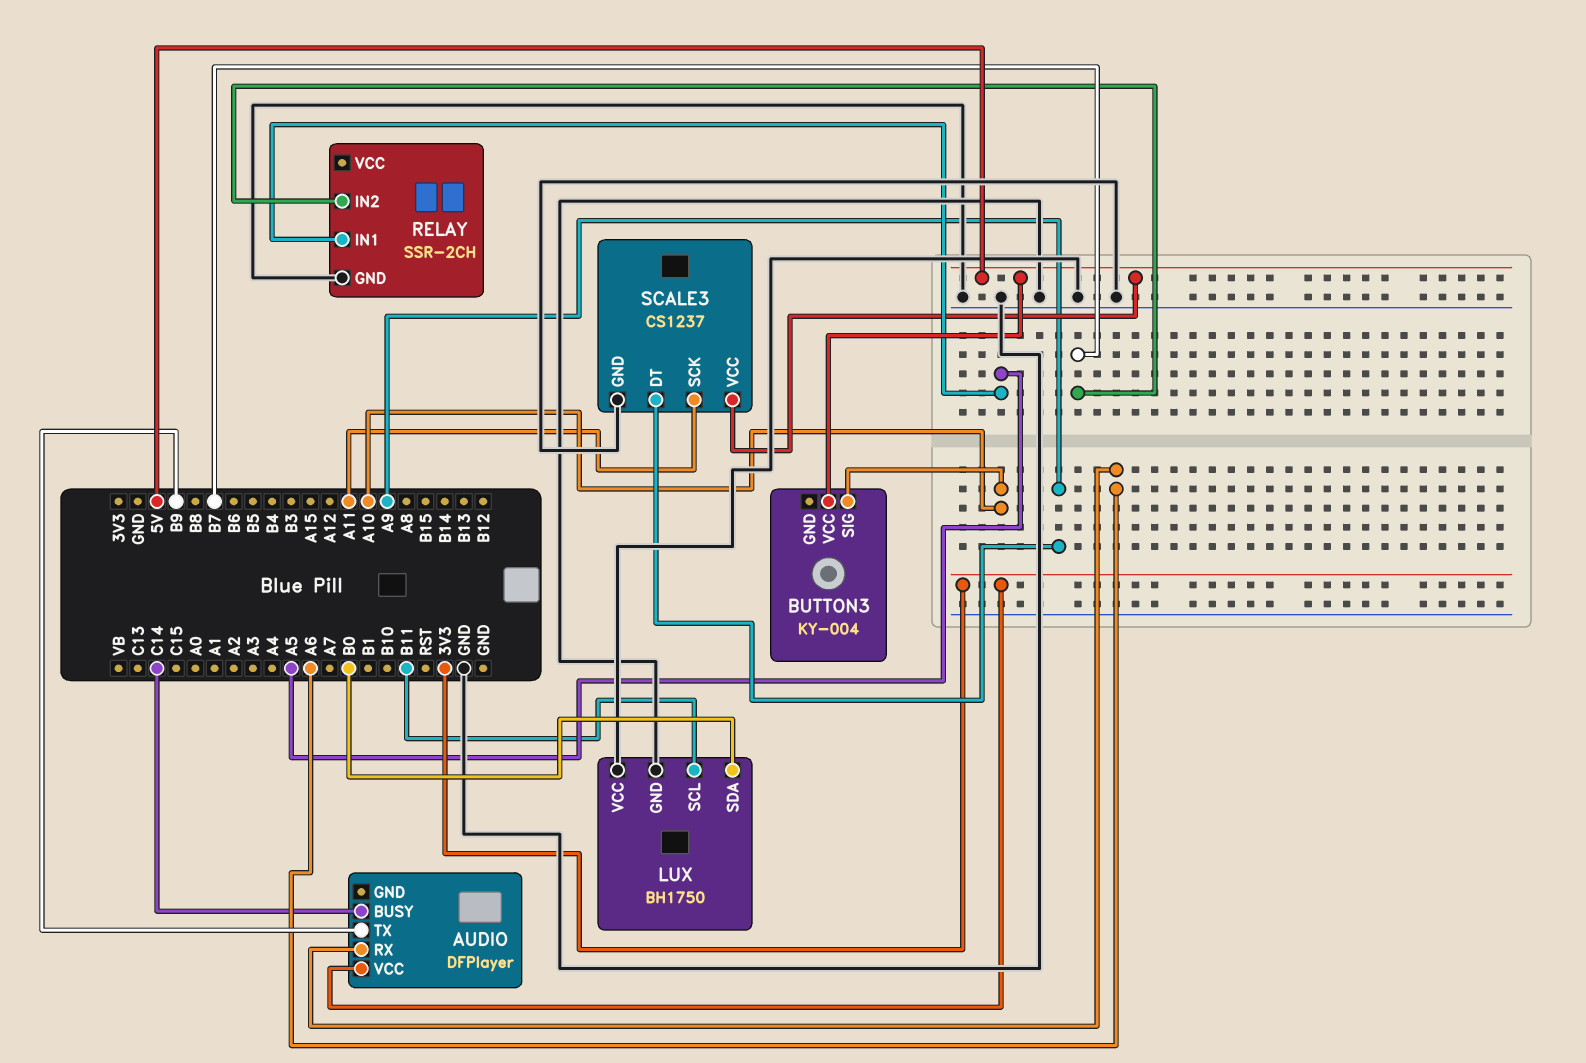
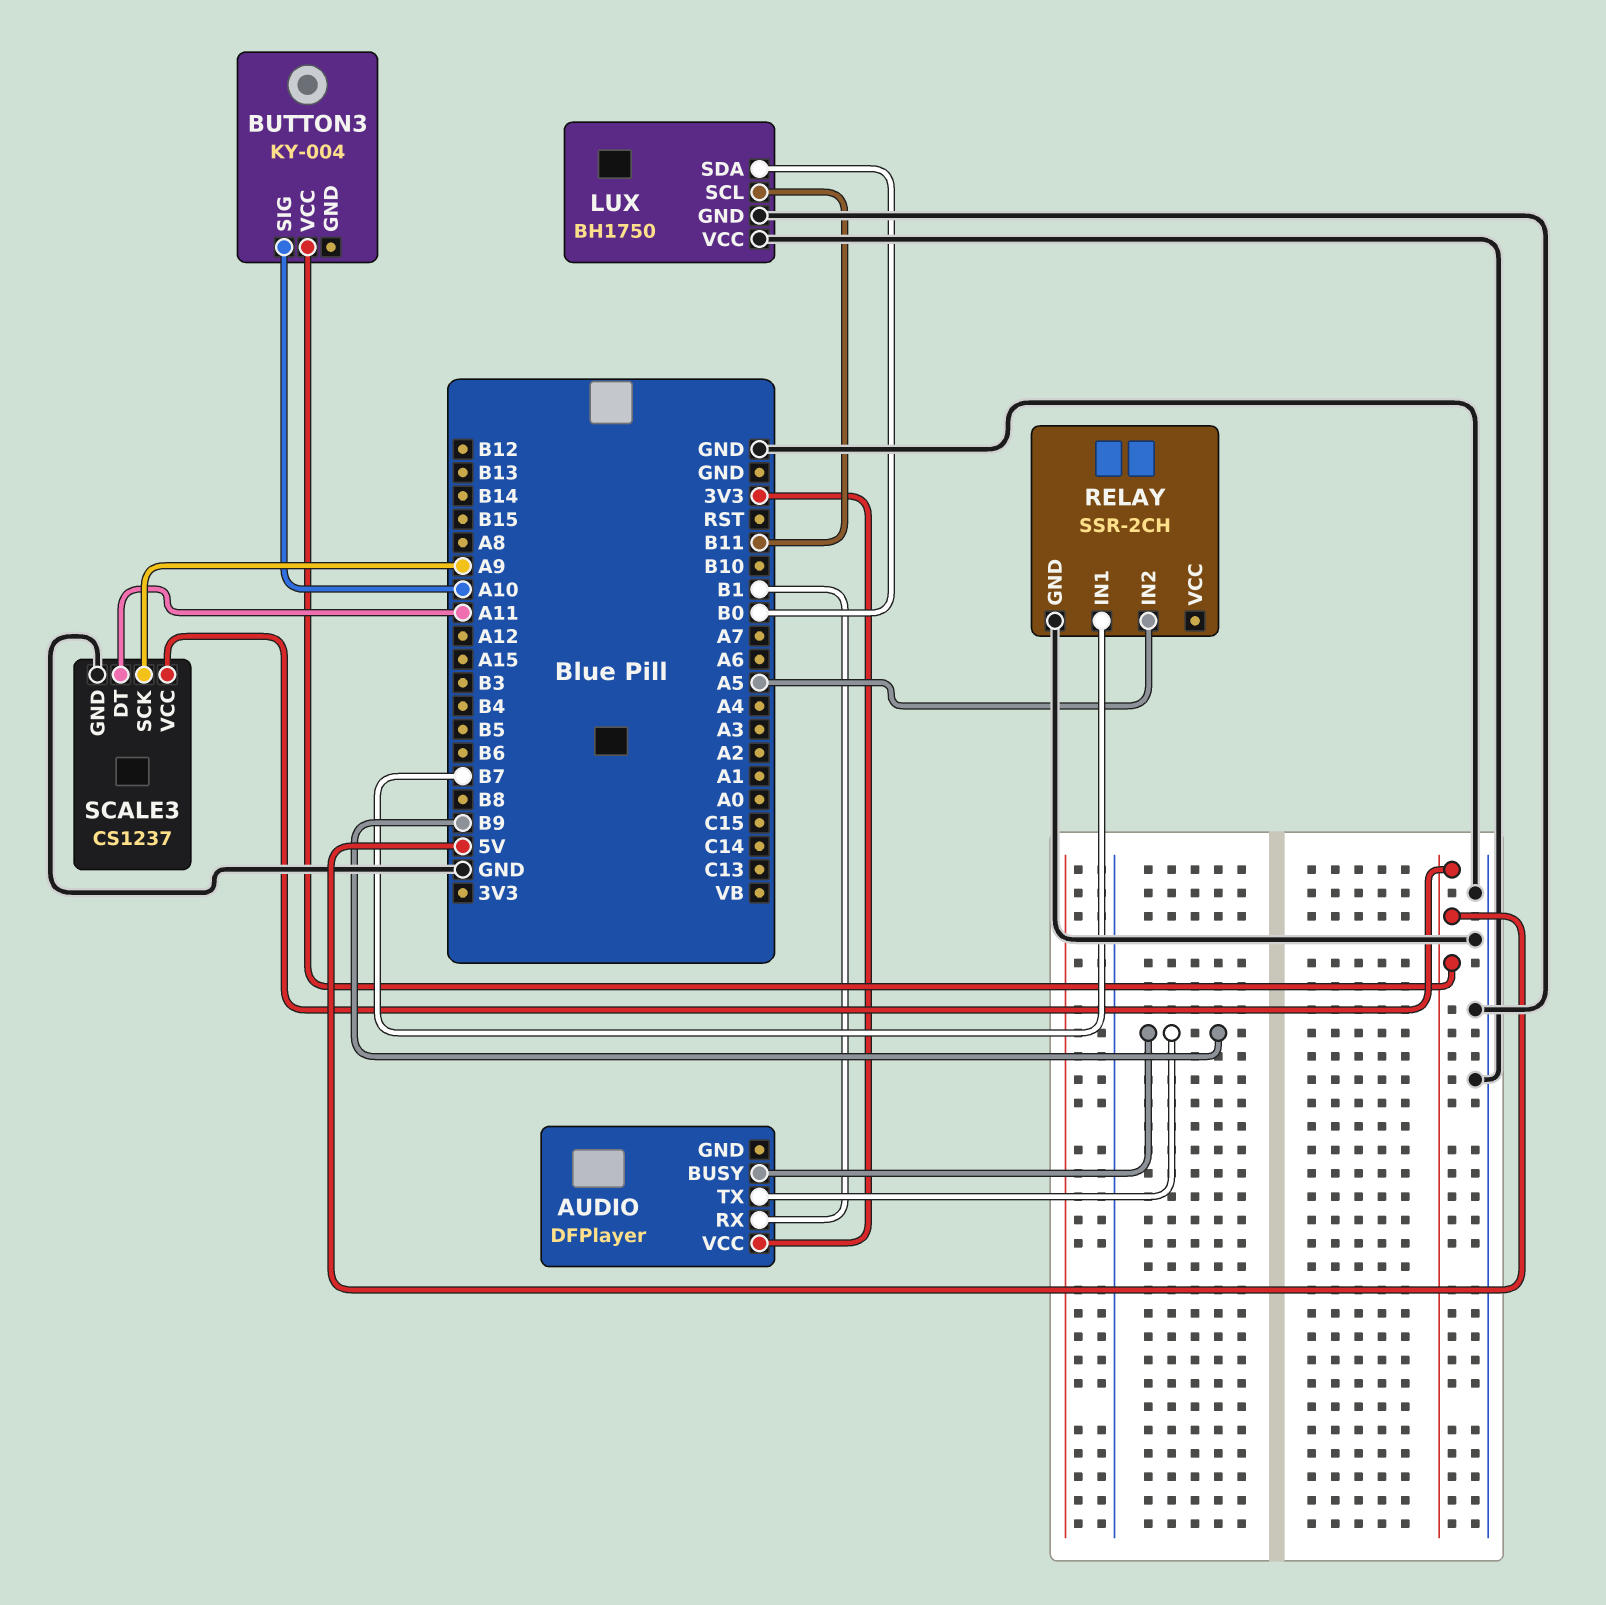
AUDIO pin BUSY: C14 -> B9
AUDIO pin RX: A6 -> B1
RELAY pin IN1: A5 -> B7
RELAY pin IN2: B7 -> A5
SCALE3 pin DT: A9 -> A11
SCALE3 pin SCK: A11 -> A9

